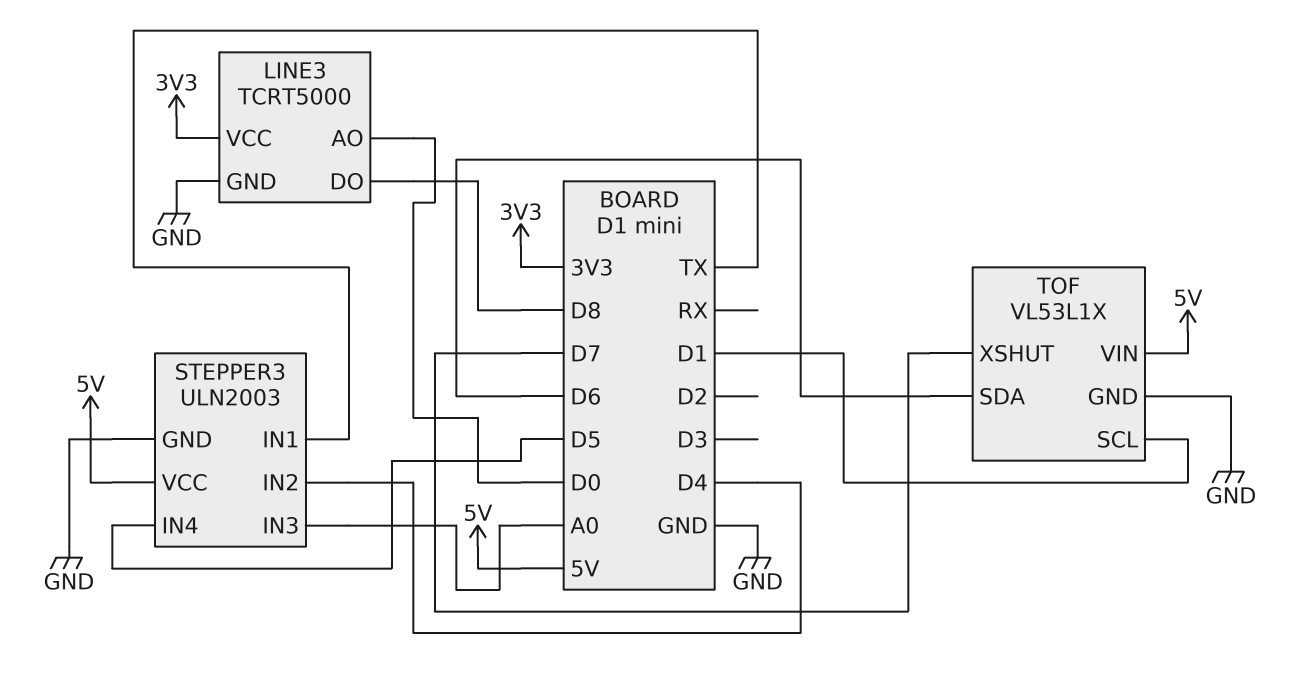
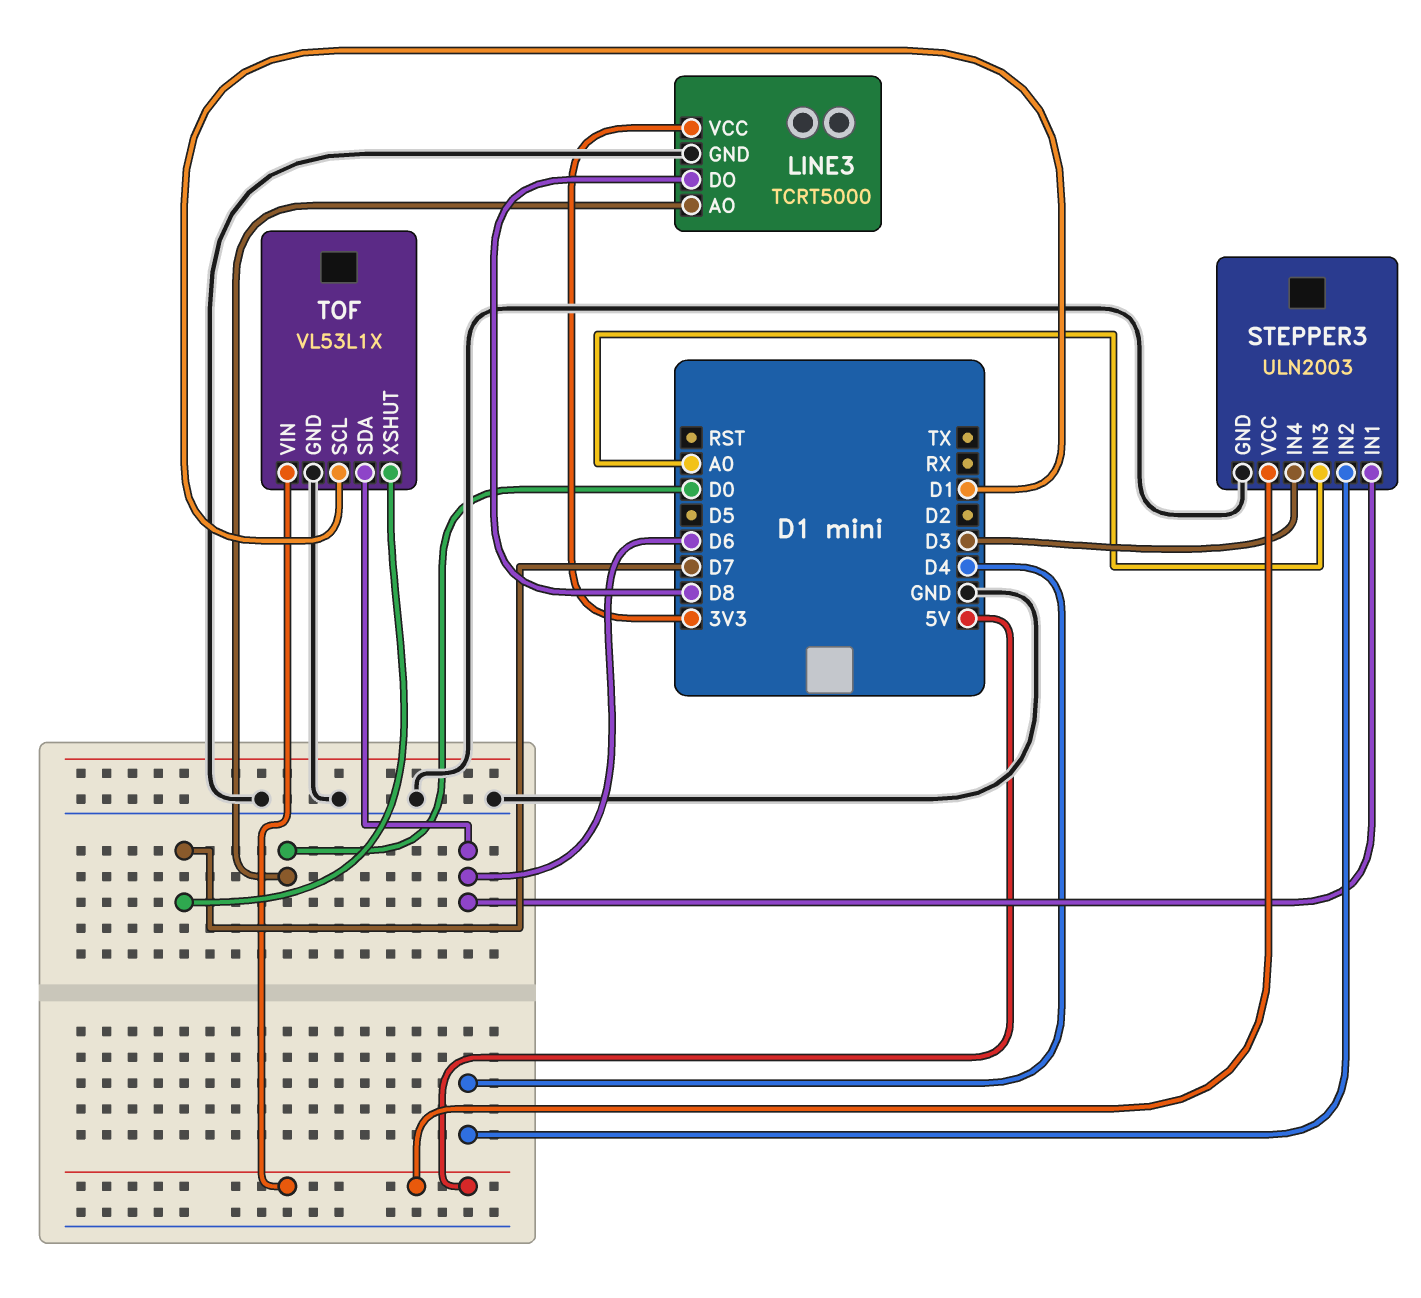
STEPPER3 pin IN1: TX -> D6
STEPPER3 pin IN4: D5 -> D3

